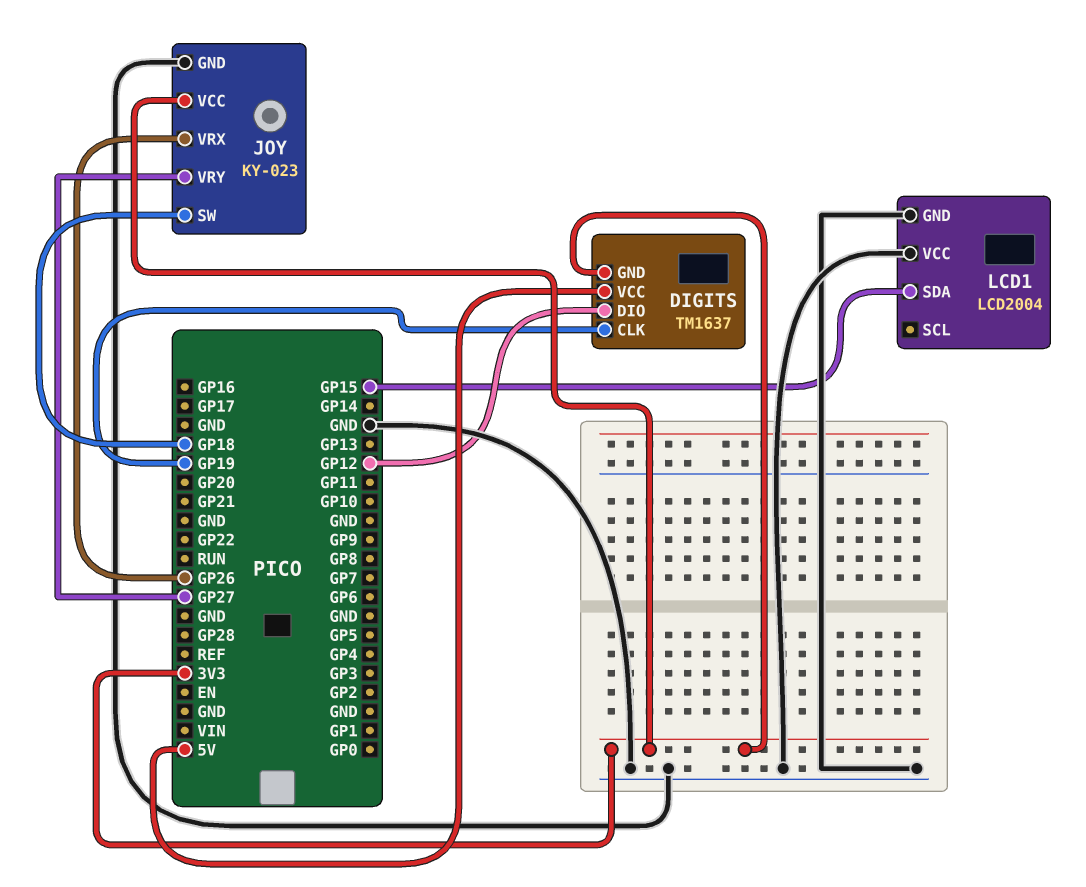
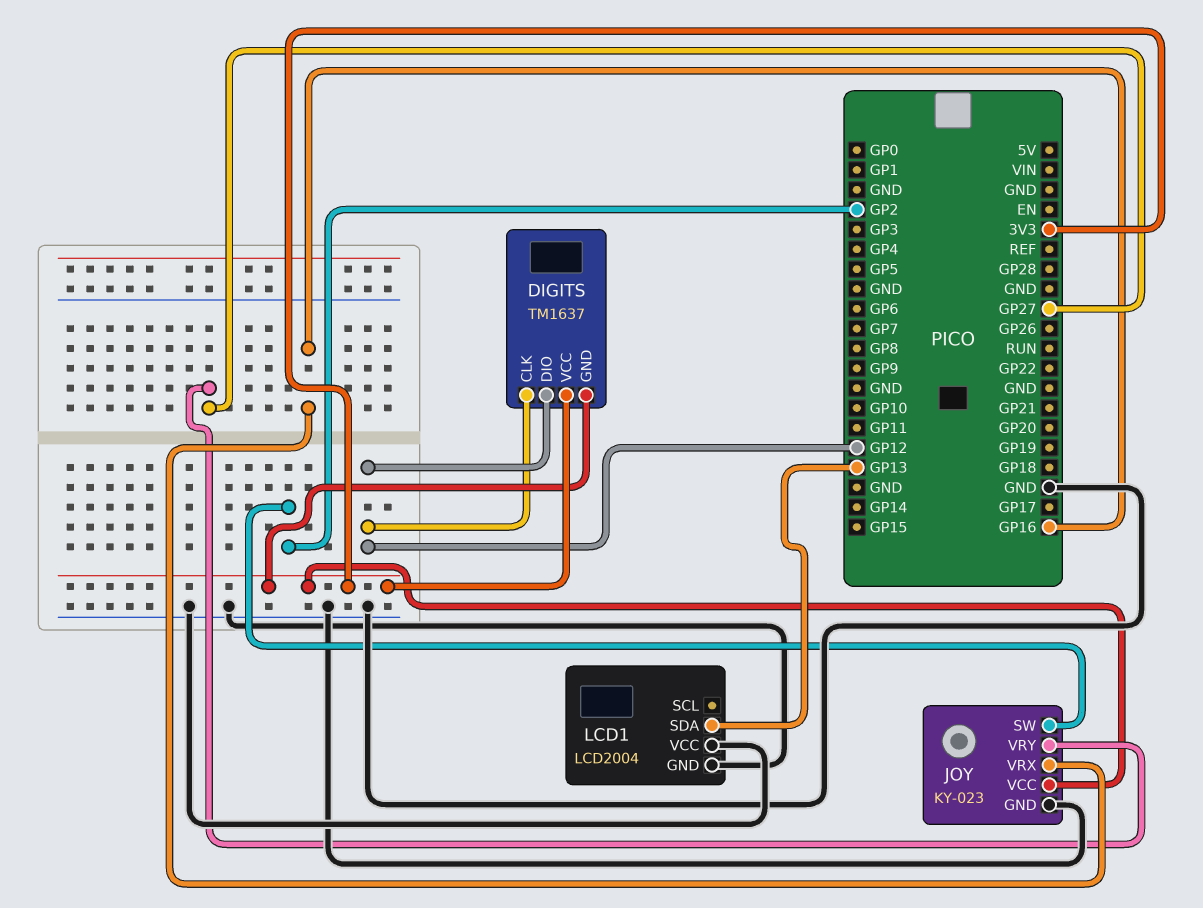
DIGITS pin CLK: GP19 -> GP12
DIGITS pin VCC: 5V -> 3V3
JOY pin SW: GP18 -> GP2
JOY pin VRX: GP26 -> GP16
LCD1 pin SDA: GP15 -> GP13

